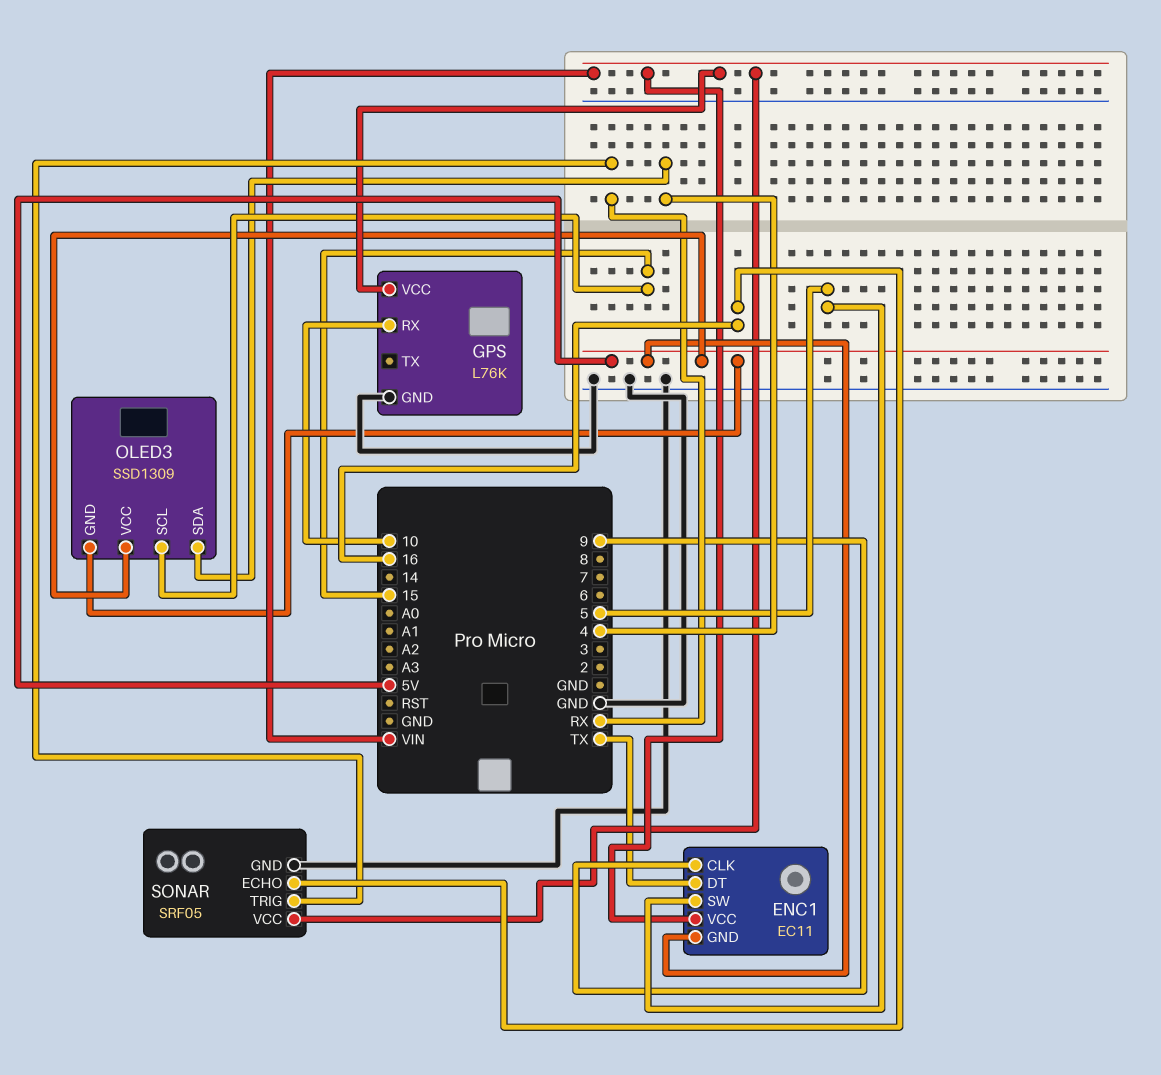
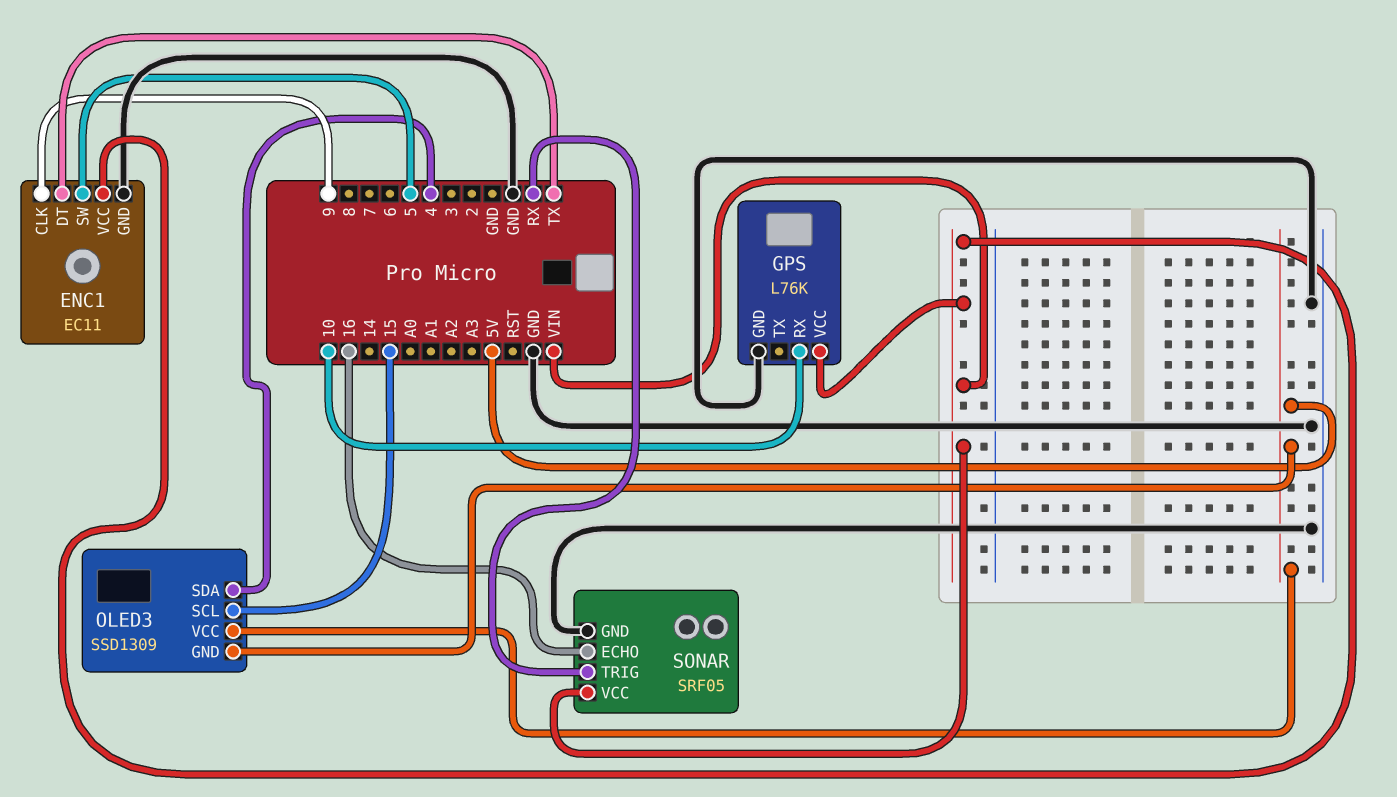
ENC1 pin GND: 5V -> GND

